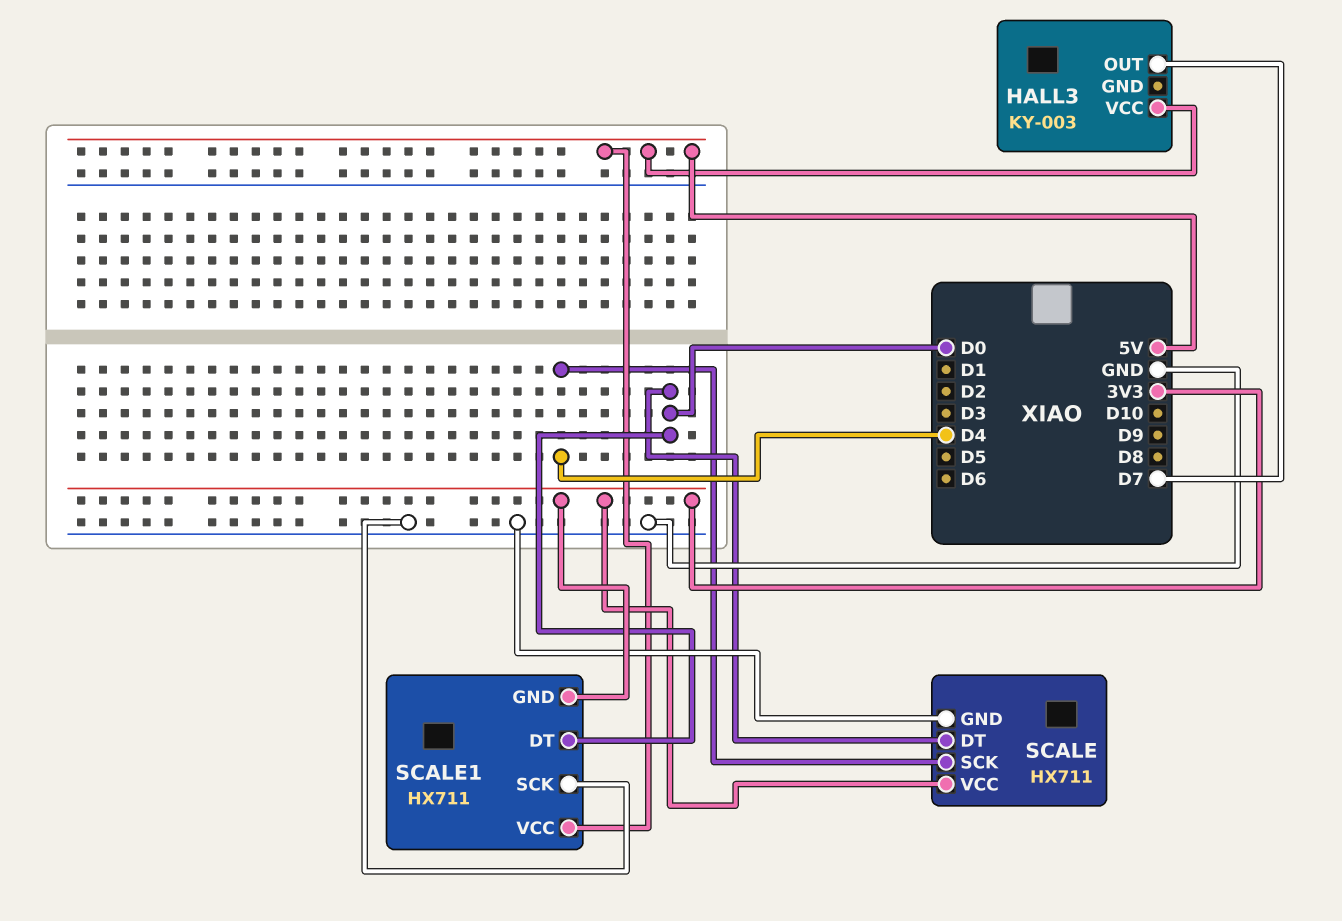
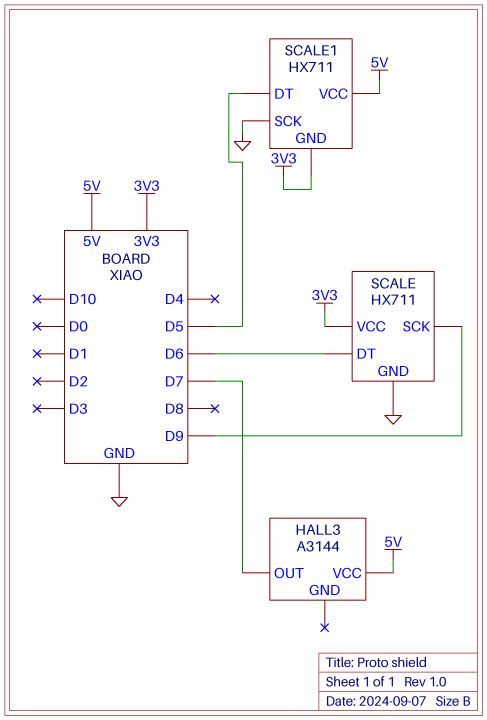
HALL3: KY-003 -> A3144
SCALE pin DT: D0 -> D6
SCALE pin SCK: D4 -> D9
SCALE1 pin DT: D0 -> D5

